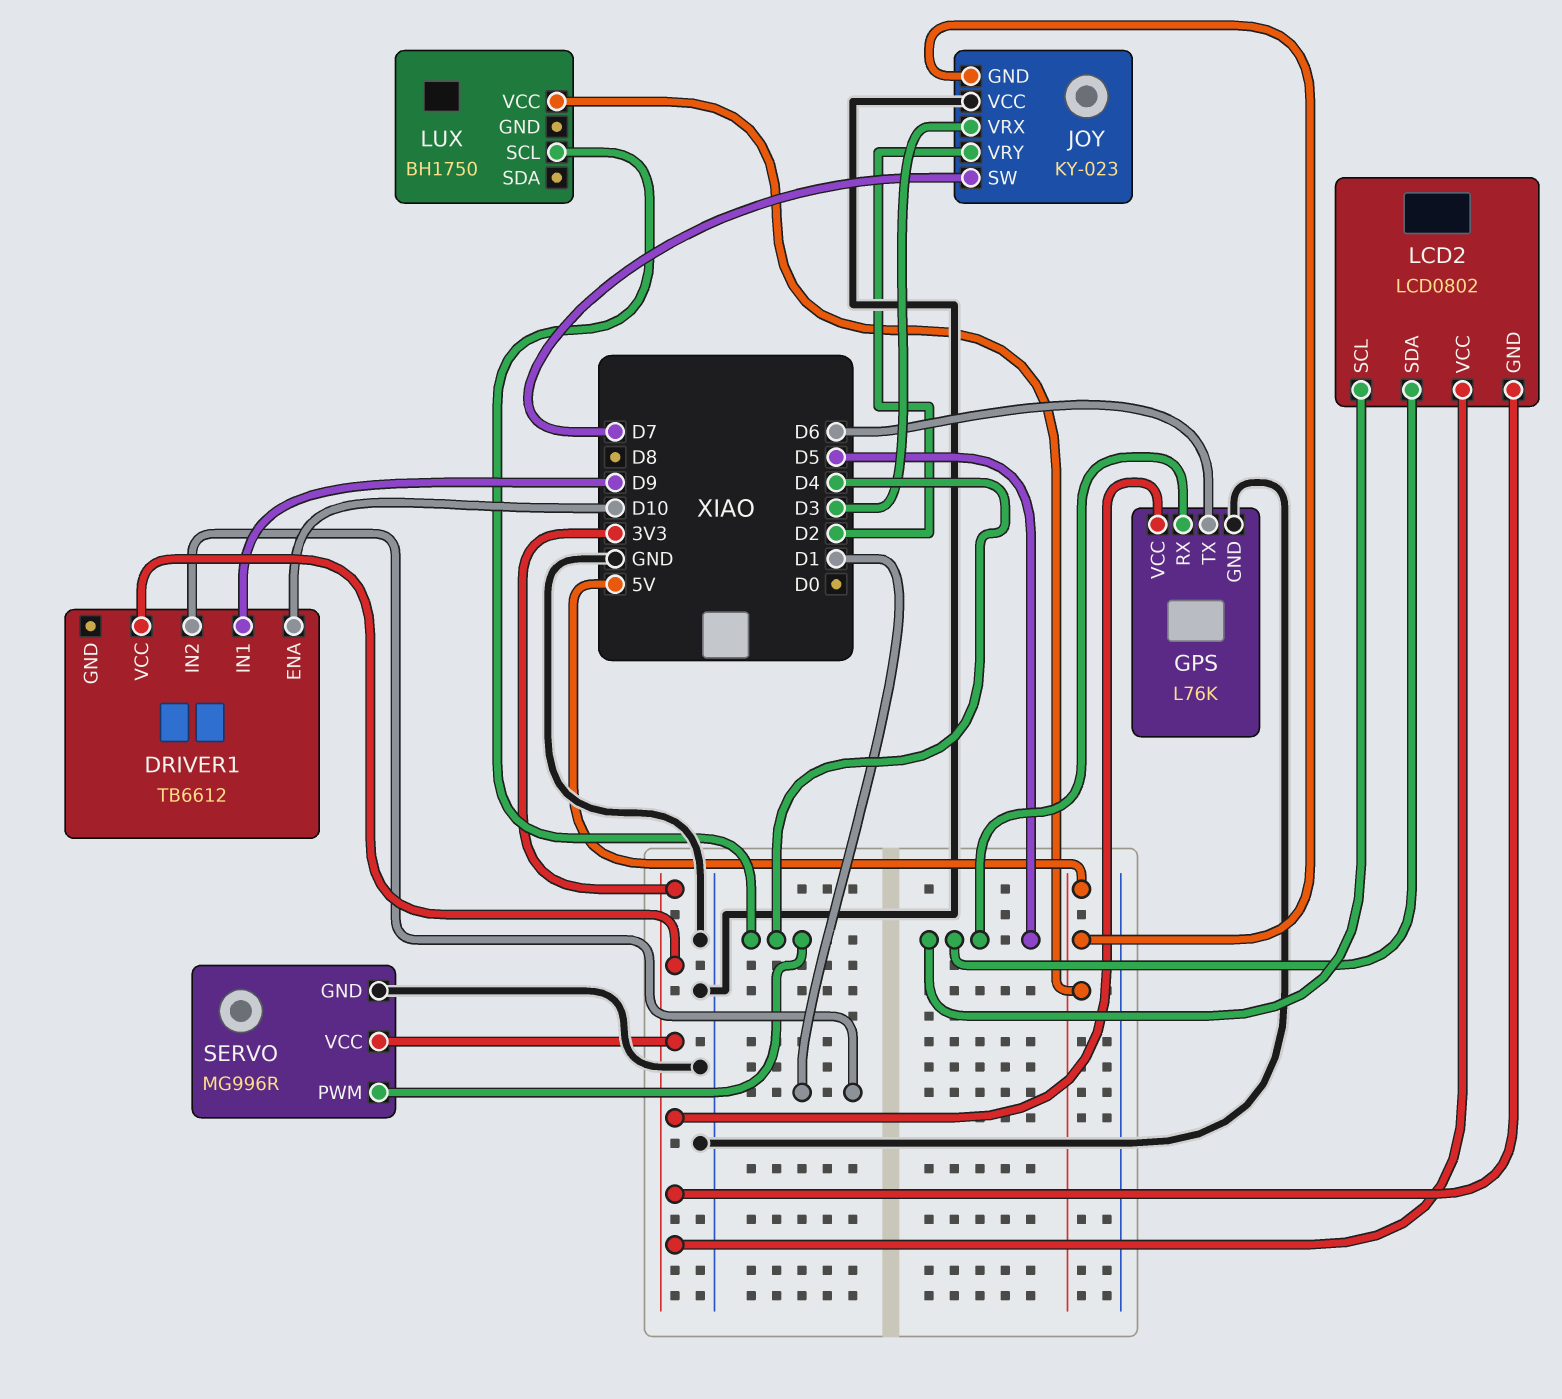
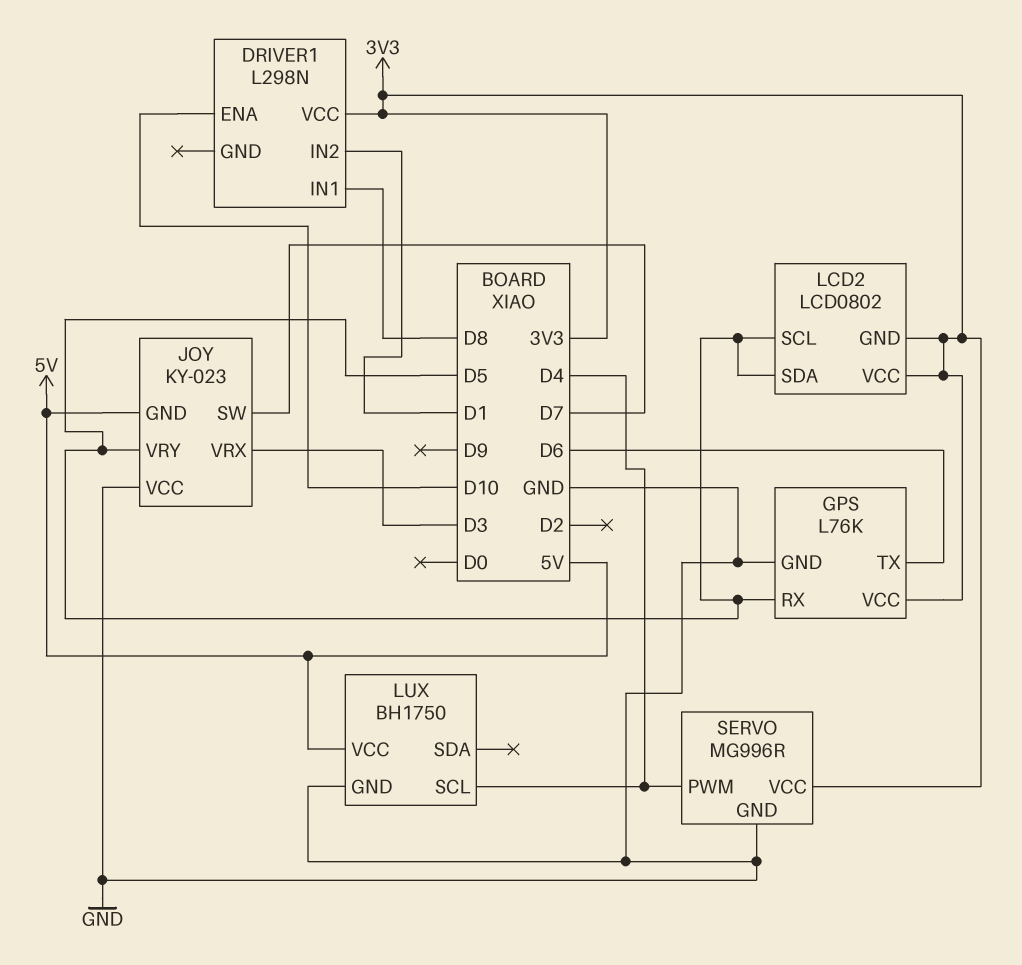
DRIVER1: TB6612 -> L298N
DRIVER1 pin IN1: D9 -> D8
JOY pin VRY: D2 -> D5
LUX pin GND: none -> GND

